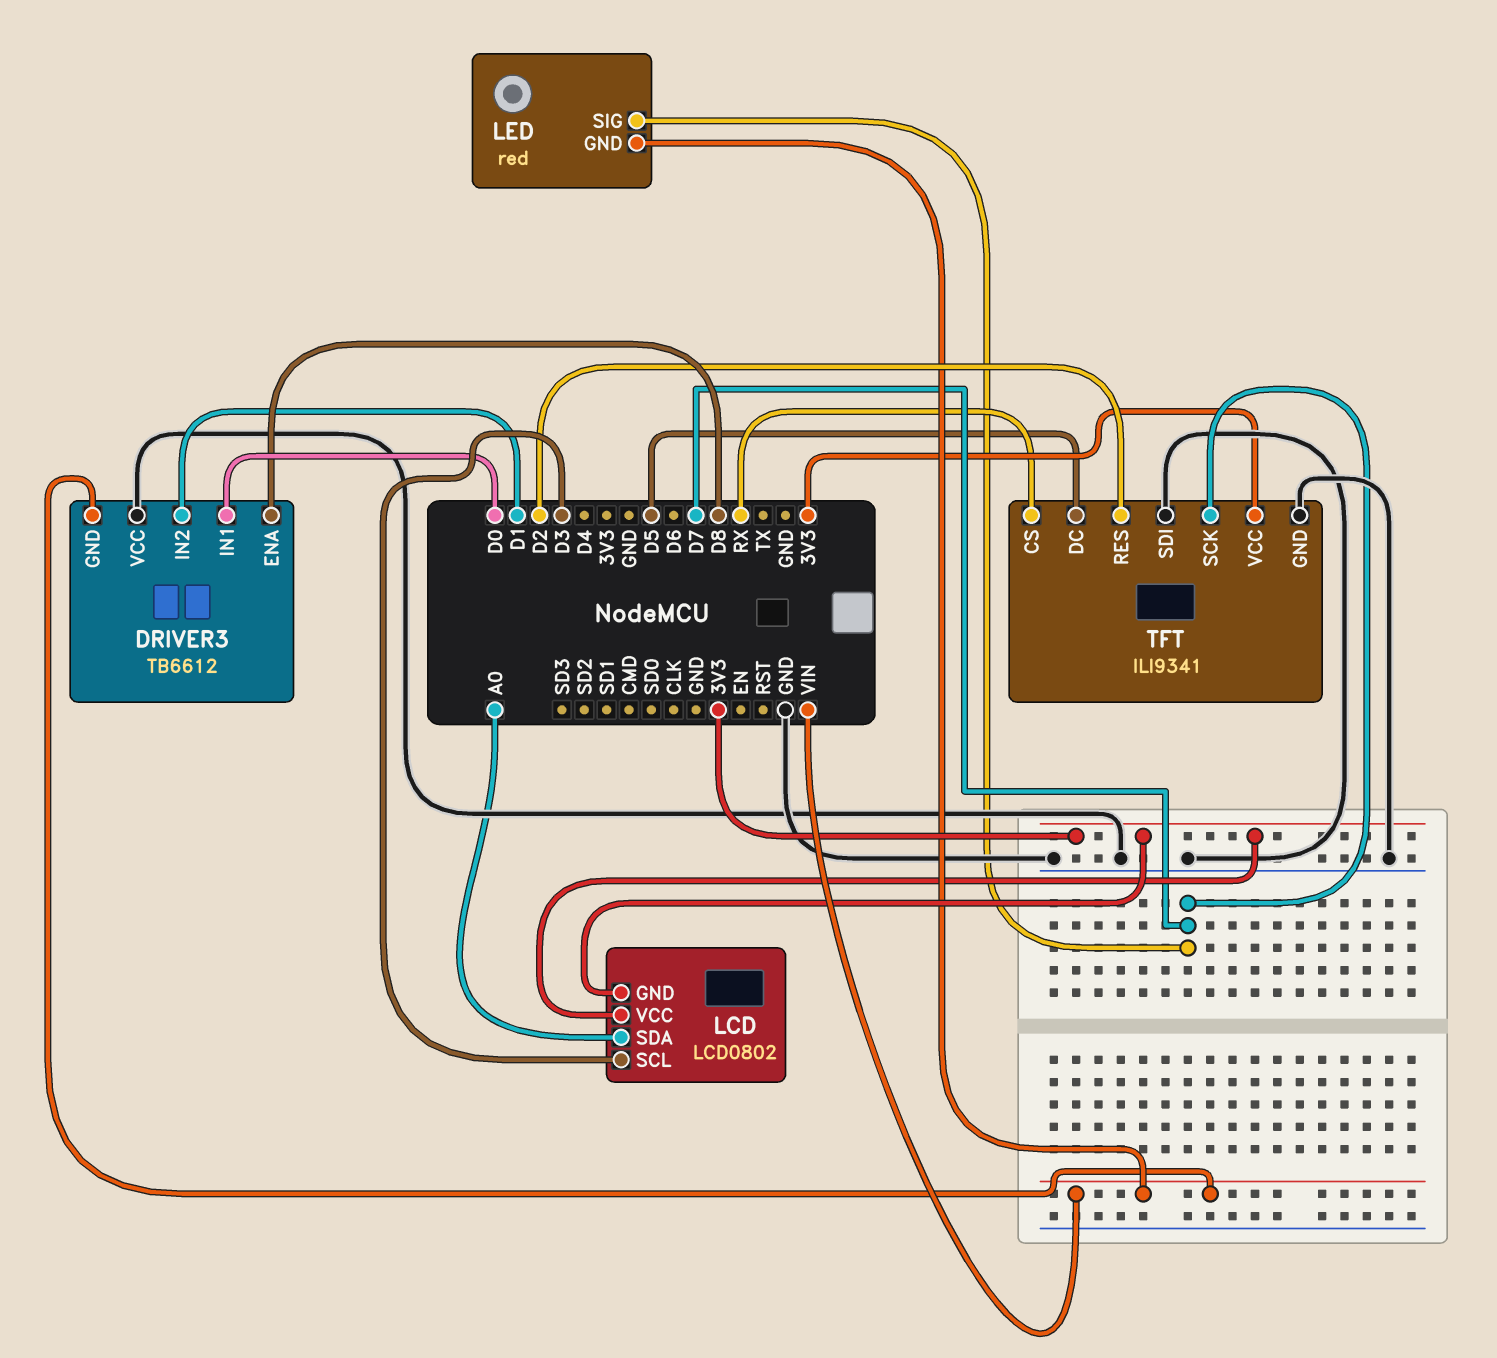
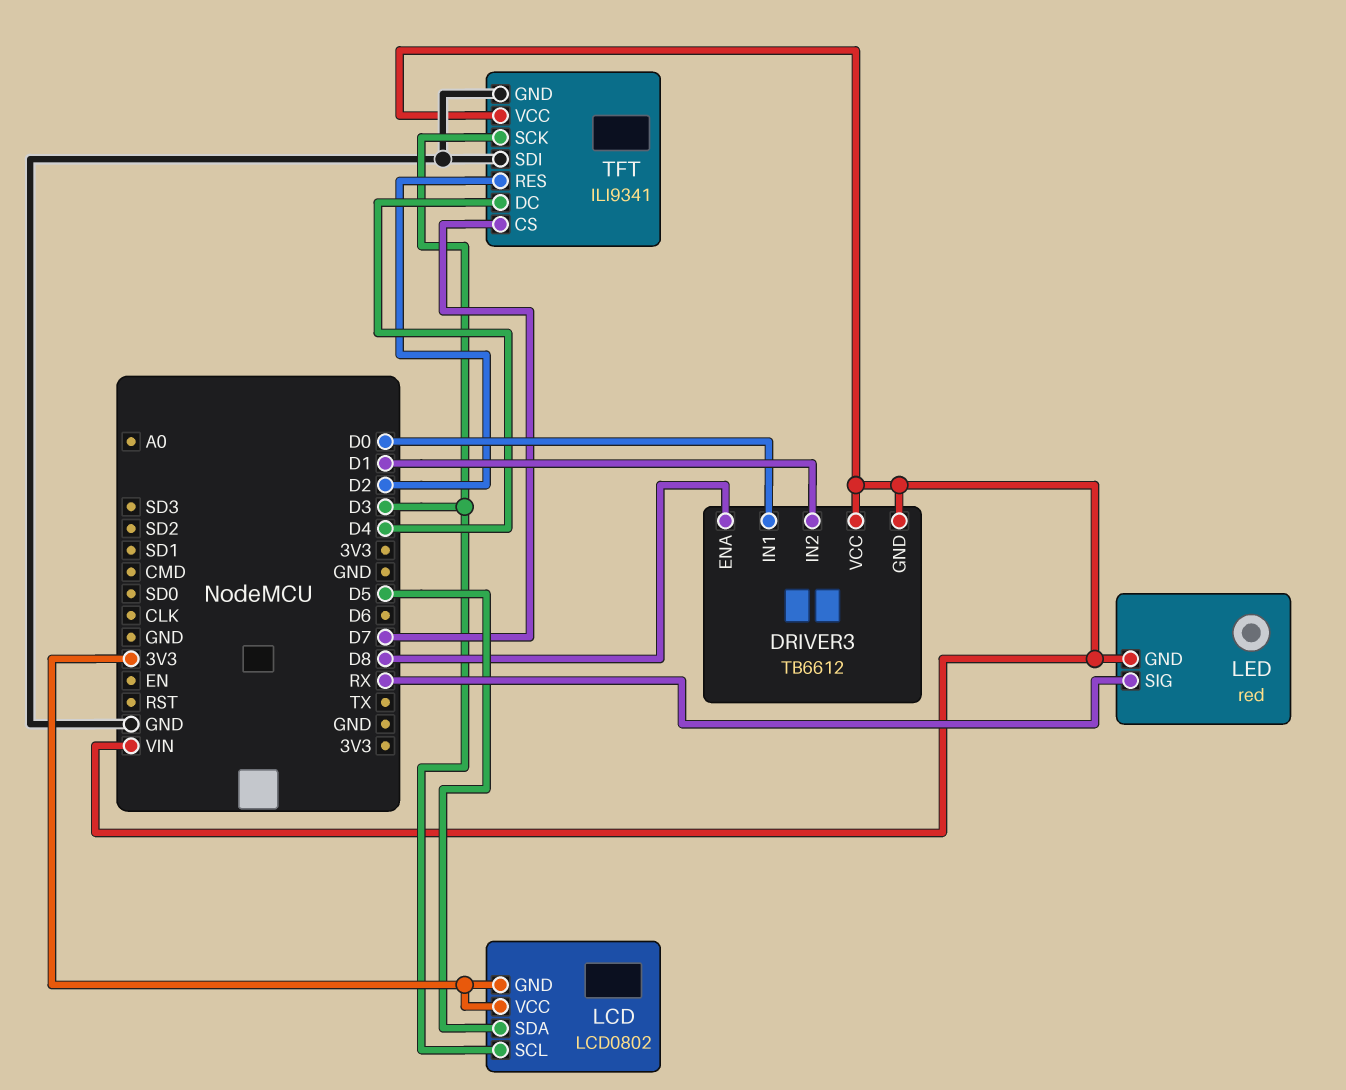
DRIVER3 pin VCC: GND -> VIN
LCD pin SDA: A0 -> D5
LED pin SIG: D7 -> RX
TFT pin CS: RX -> D7
TFT pin DC: D5 -> D4
TFT pin SCK: D7 -> D3
TFT pin VCC: 3V3 -> VIN

